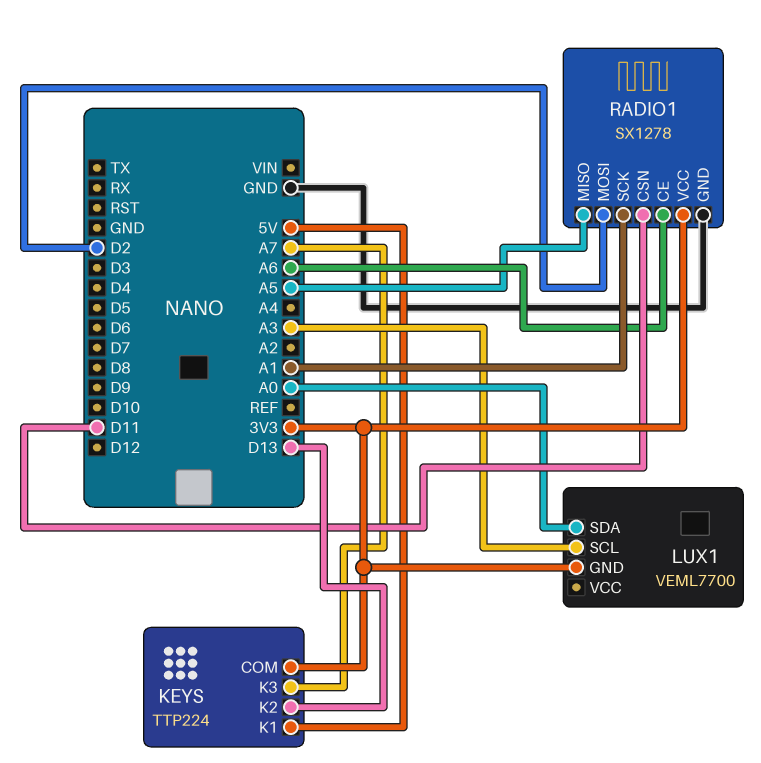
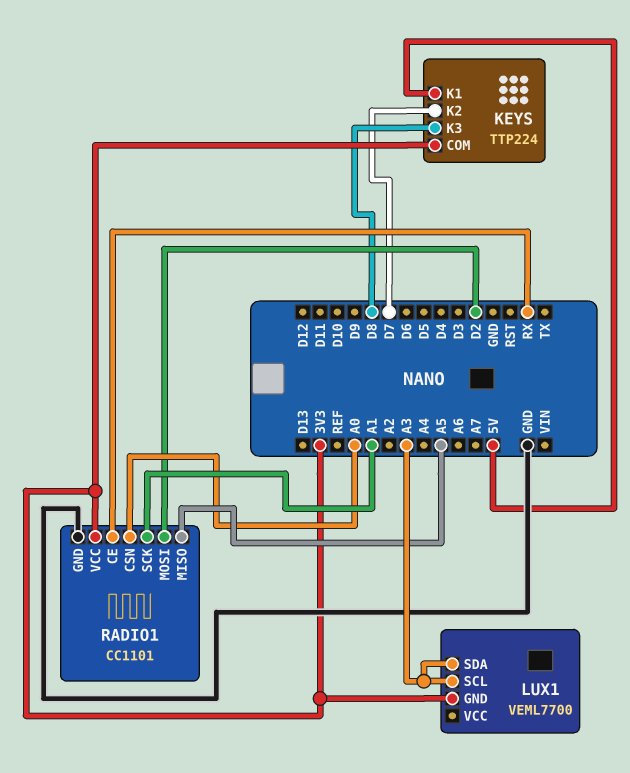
KEYS pin K2: D13 -> D7
KEYS pin K3: A7 -> D8
LUX1 pin SDA: A0 -> A3
RADIO1: SX1278 -> CC1101
RADIO1 pin CE: A6 -> RX
RADIO1 pin CSN: D11 -> A0

